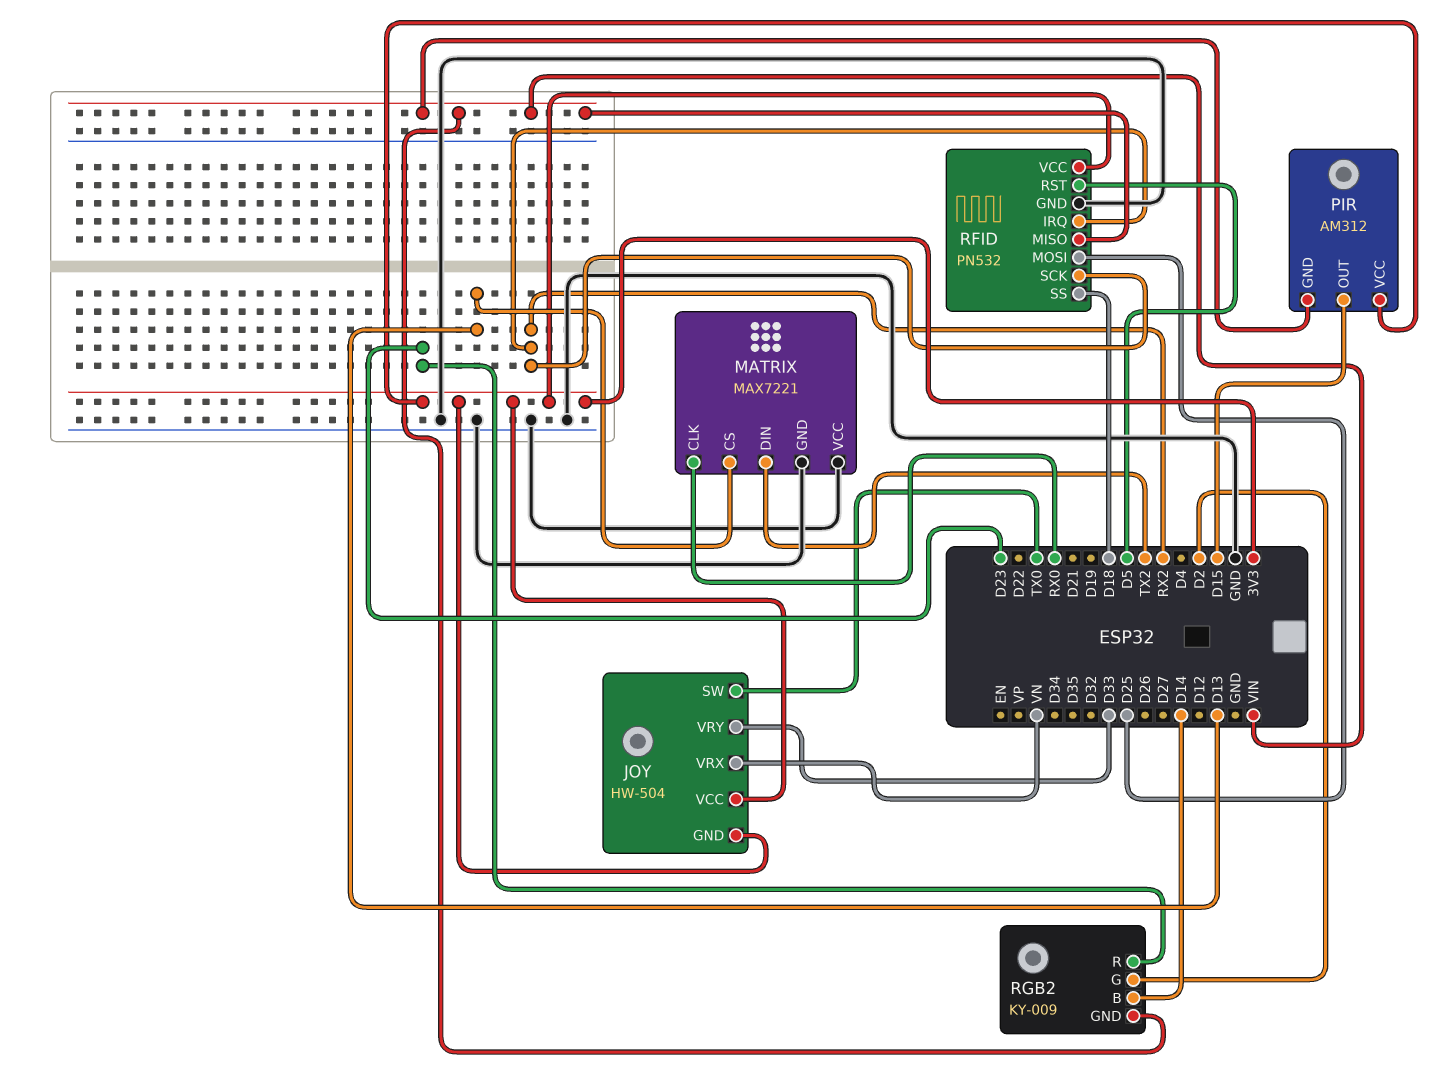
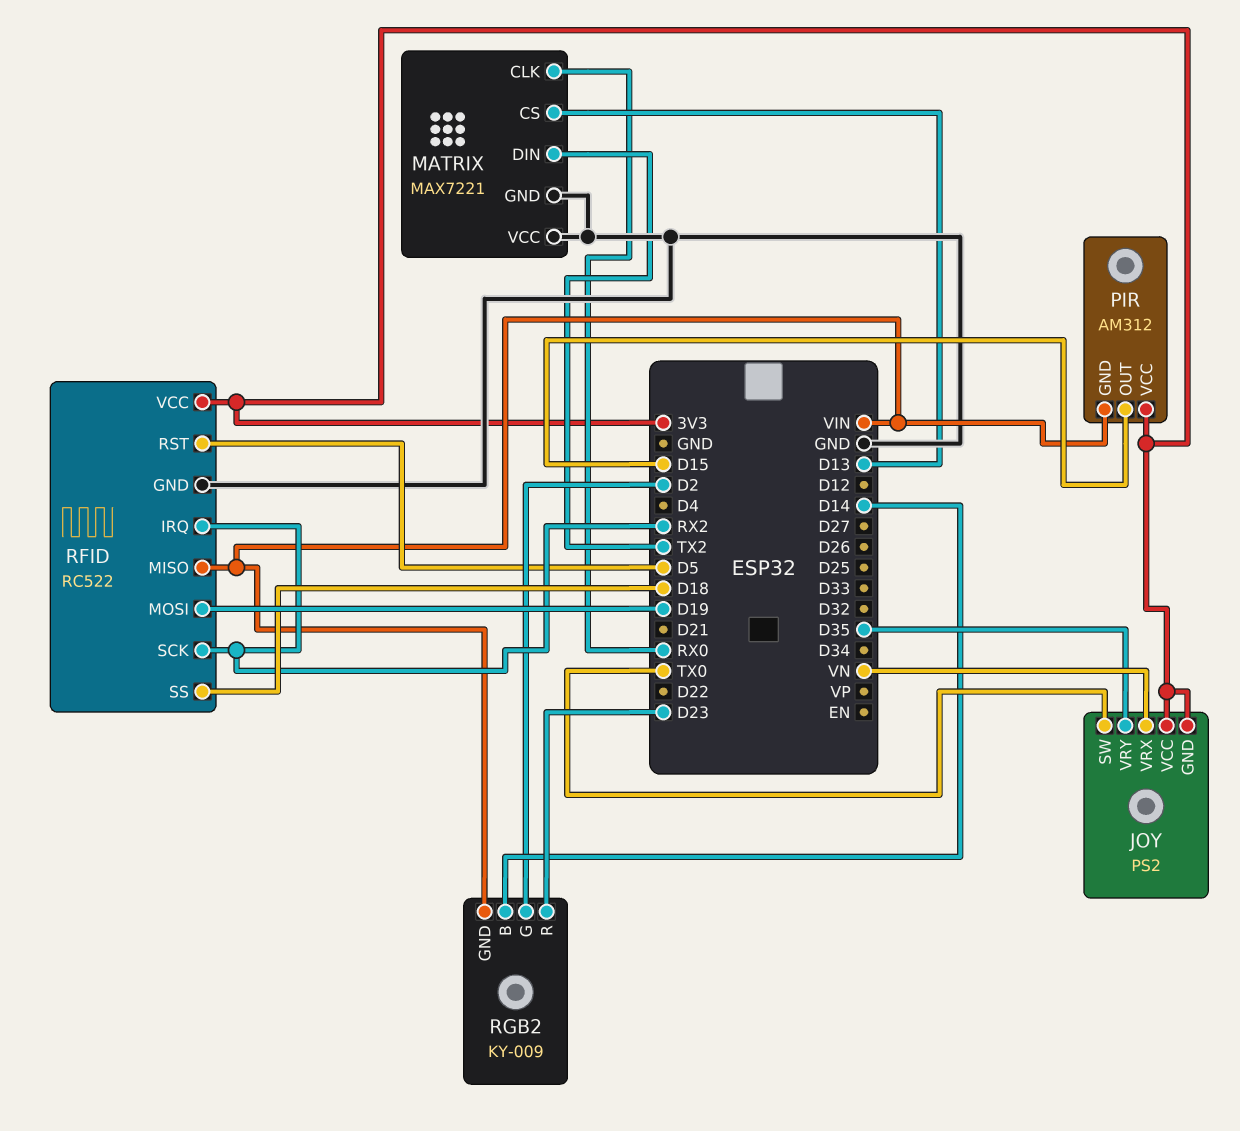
JOY: HW-504 -> PS2
JOY pin VRY: D33 -> D35
RFID: PN532 -> RC522
RFID pin MOSI: D25 -> D19

